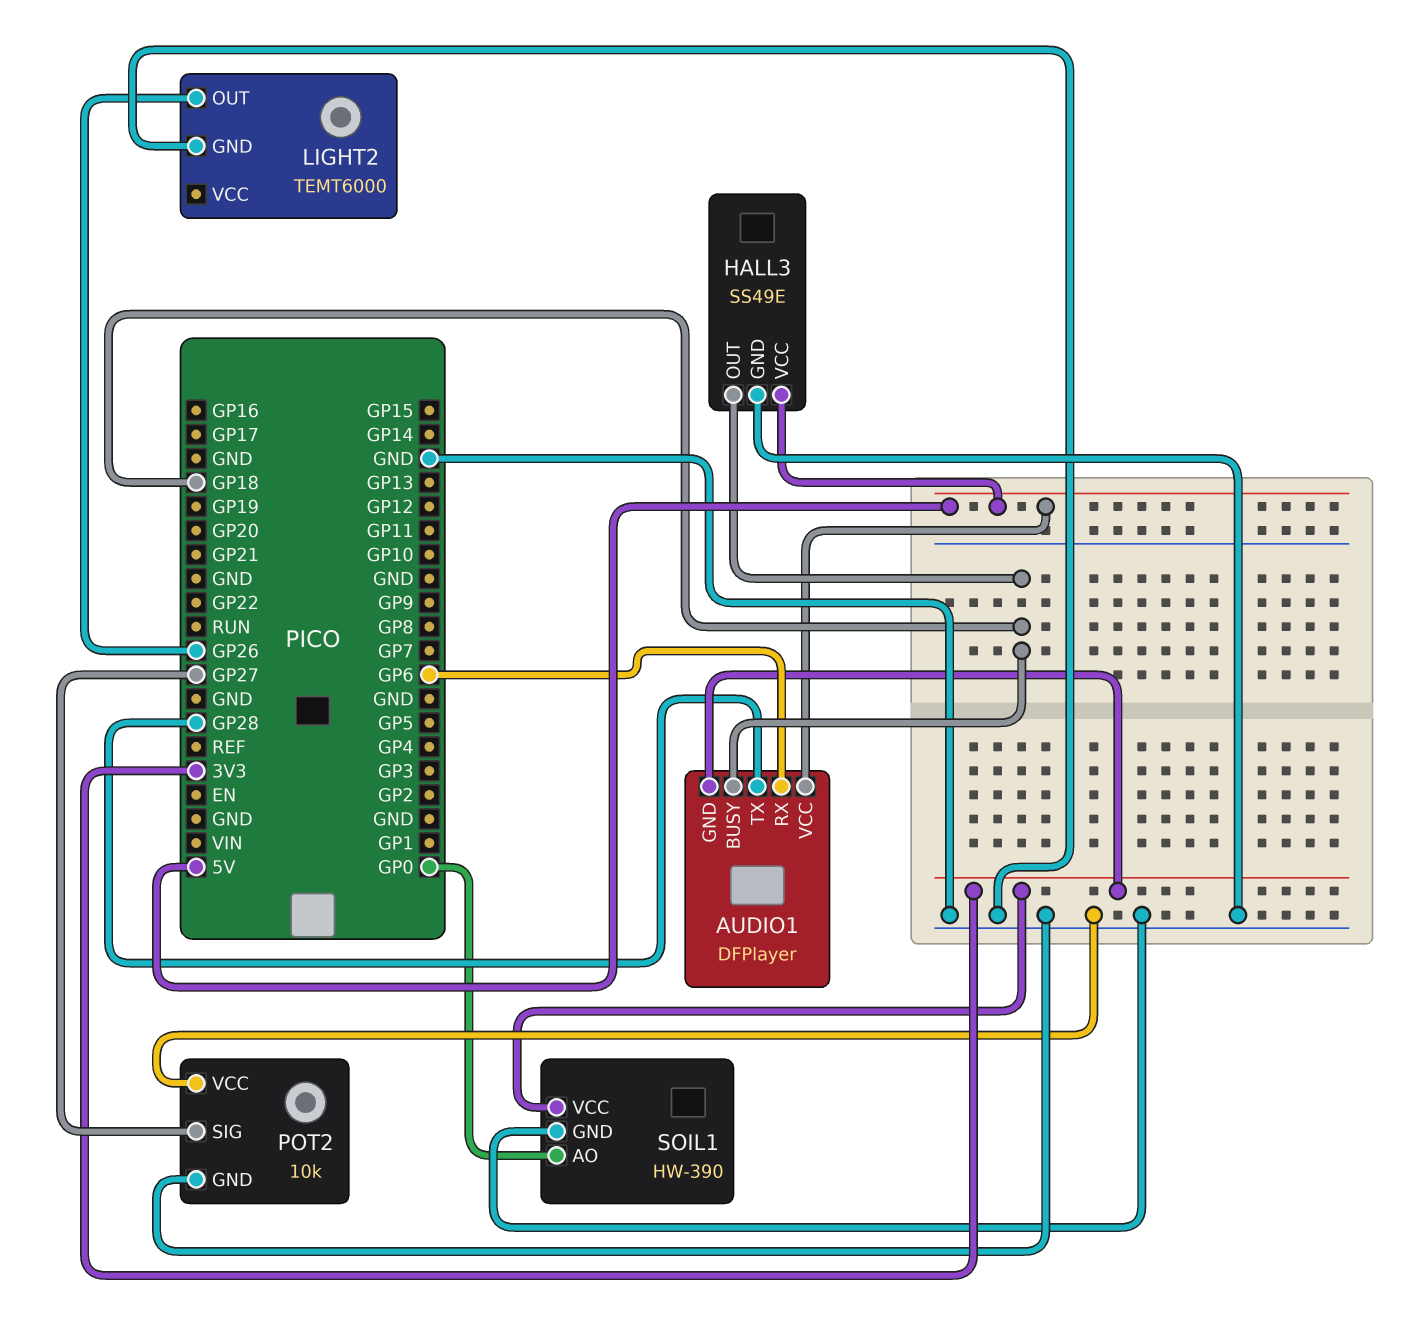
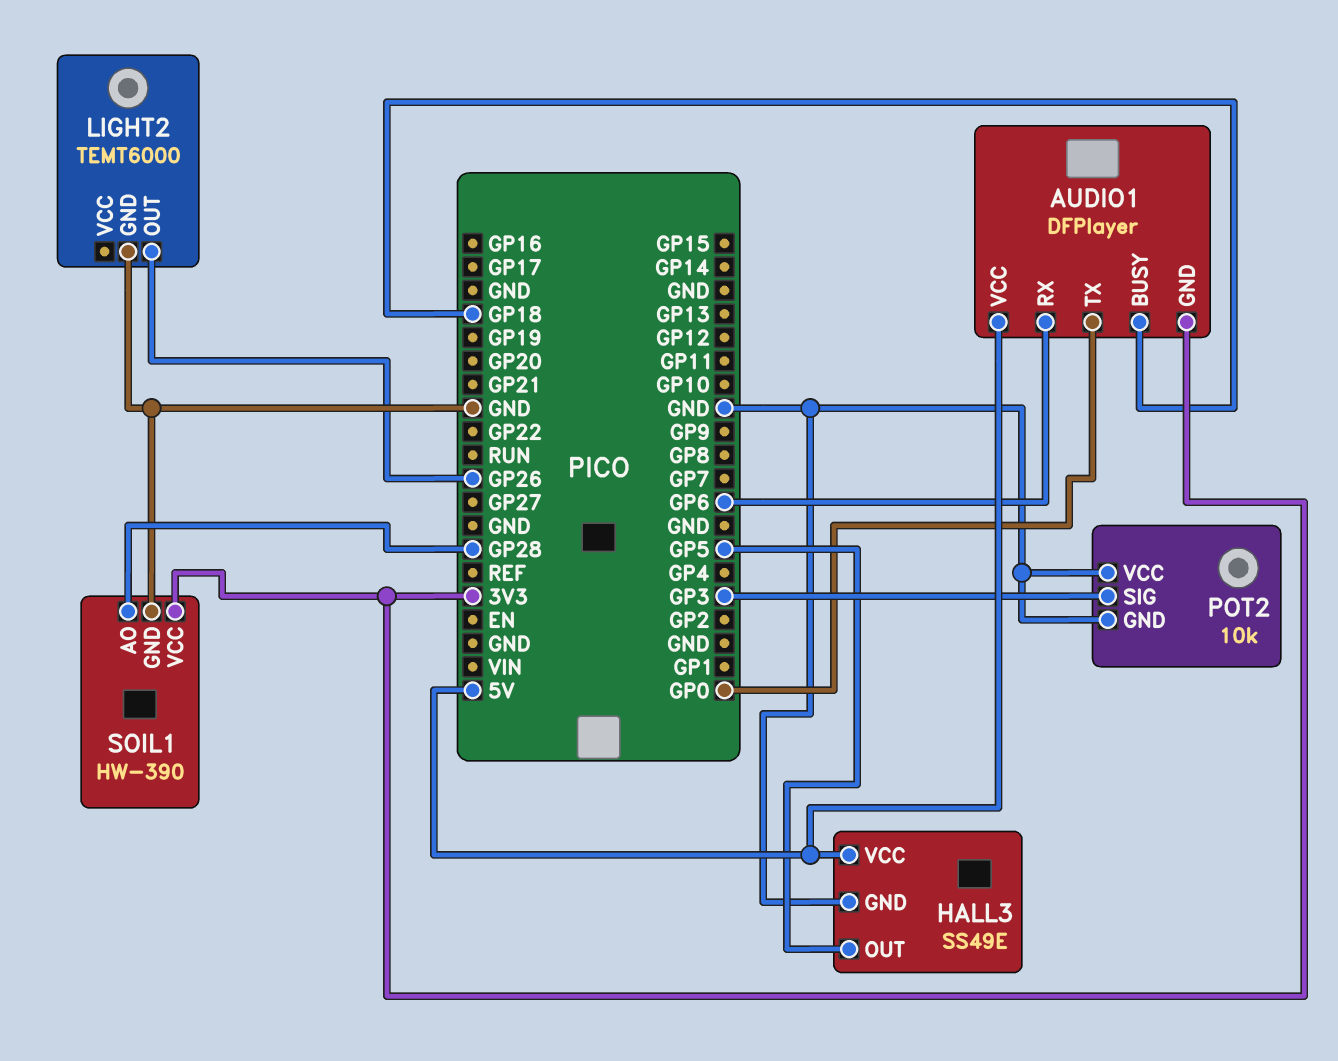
AUDIO1 pin TX: GP28 -> GP0
HALL3 pin OUT: GP18 -> GP5
POT2 pin SIG: GP27 -> GP3
SOIL1 pin AO: GP0 -> GP28

